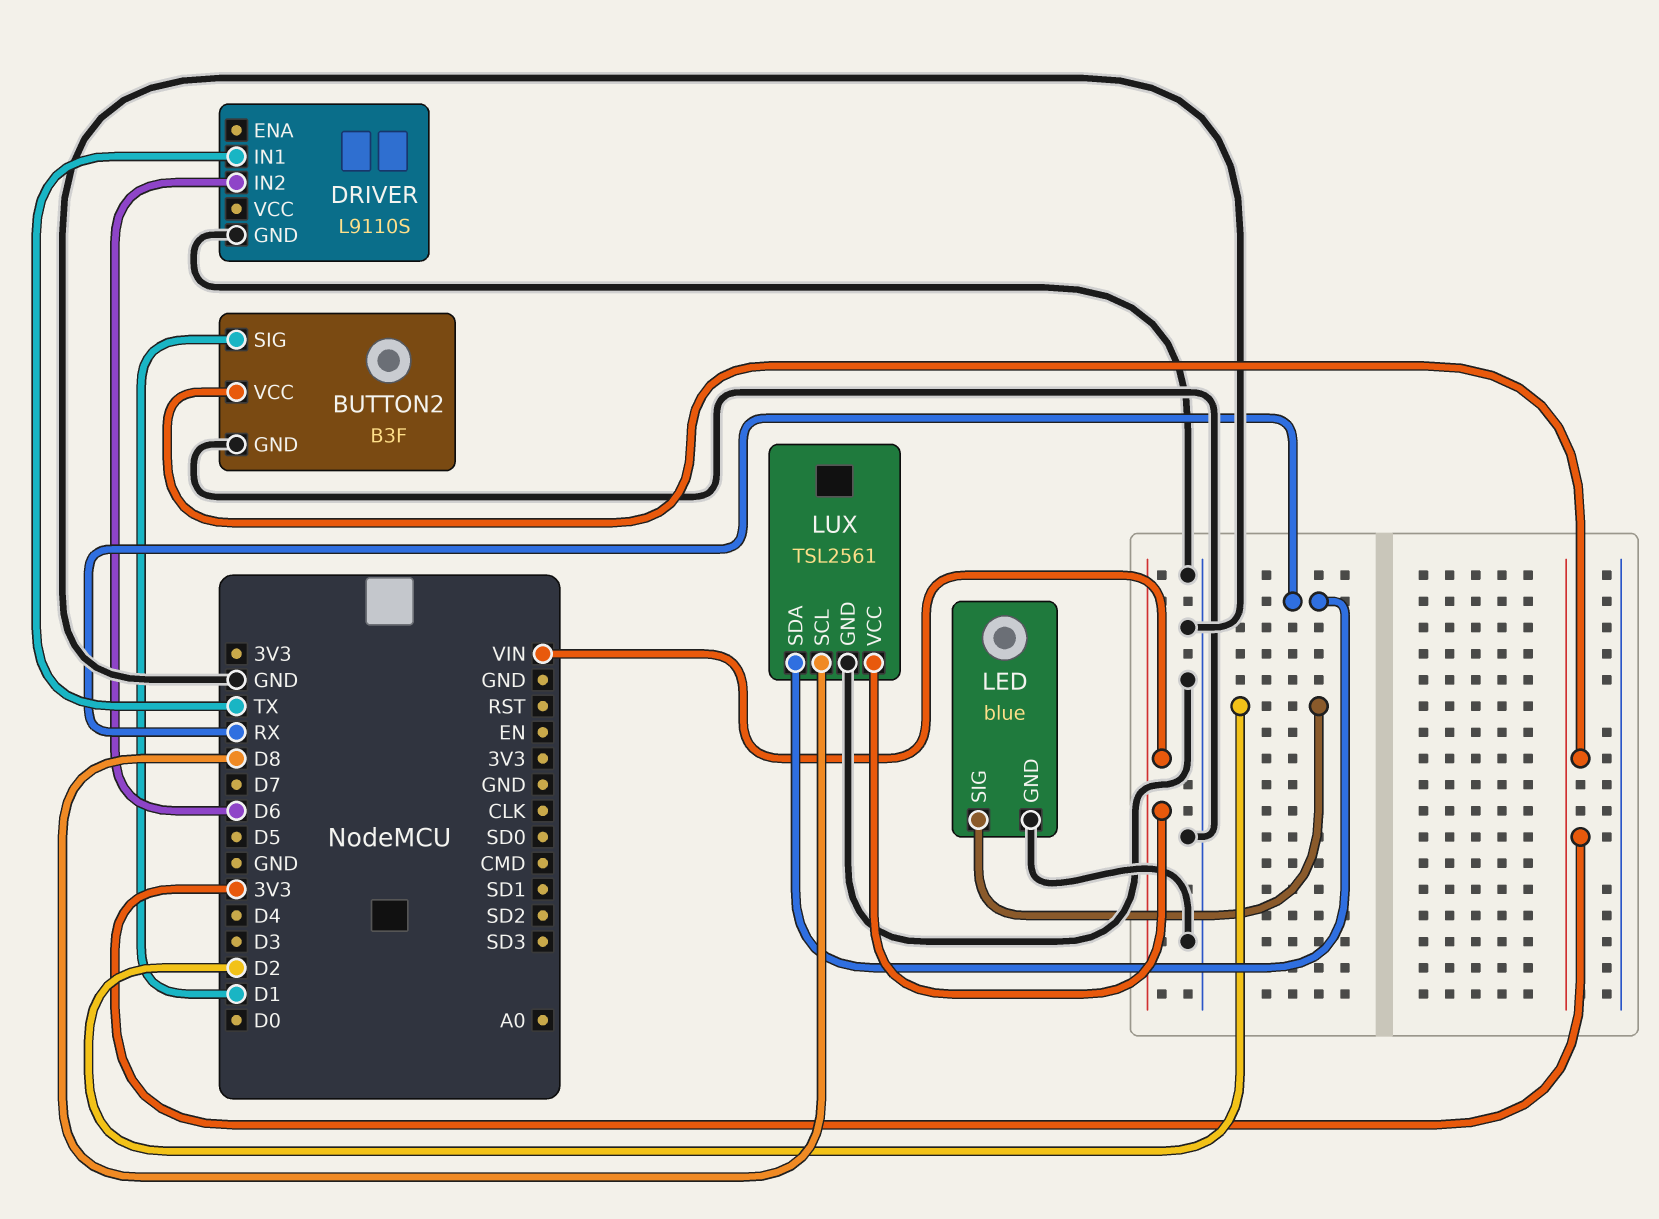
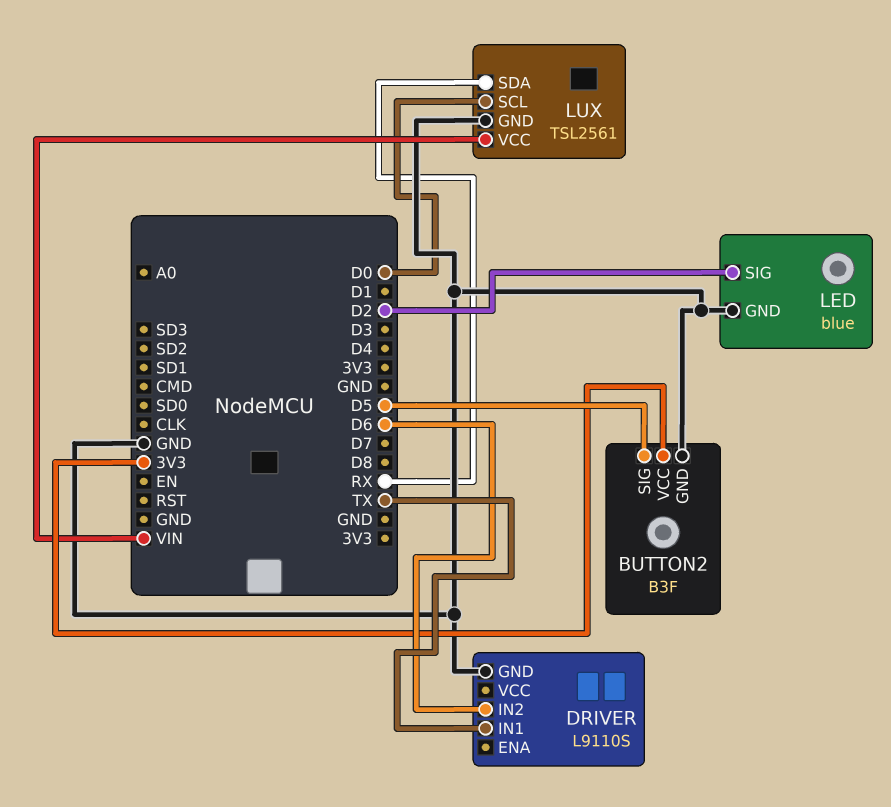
BUTTON2 pin SIG: D1 -> D5
LUX pin SCL: D8 -> D0

